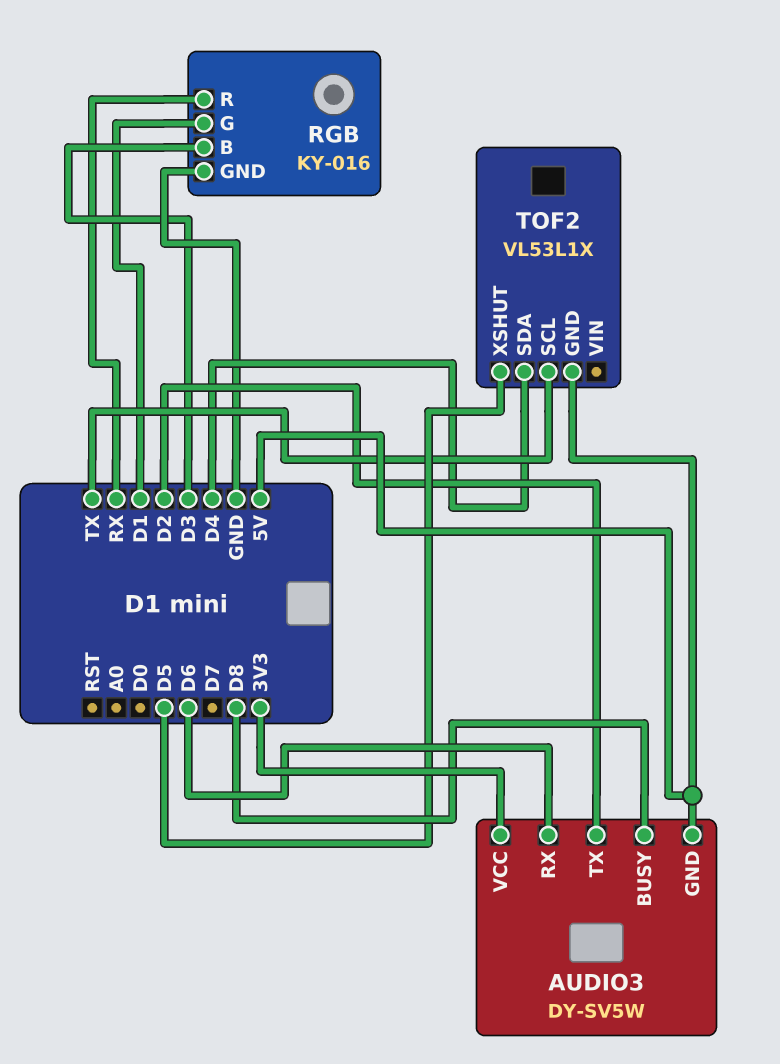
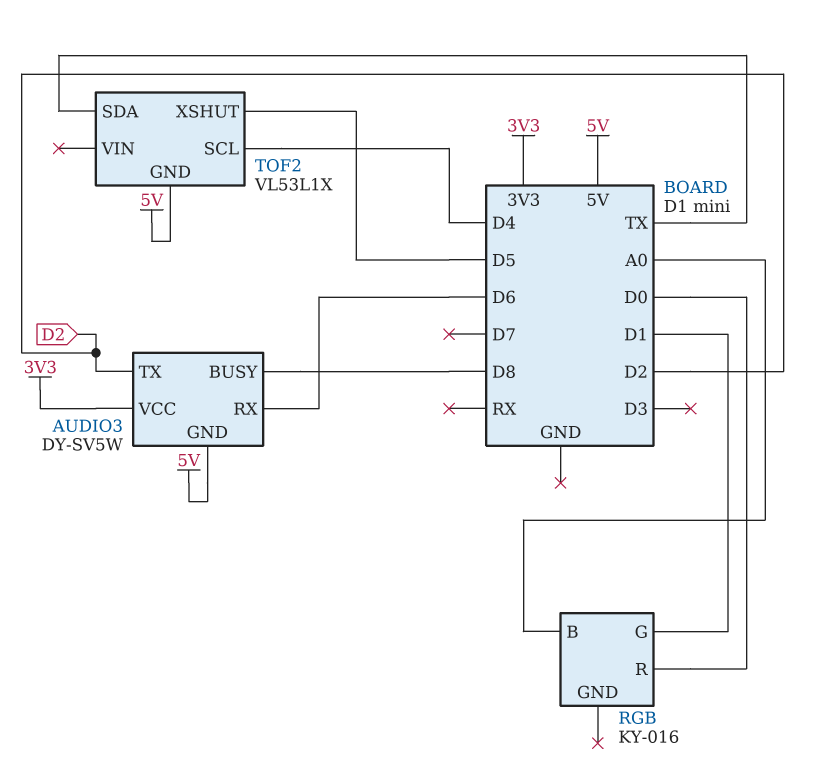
RGB pin B: D3 -> A0
RGB pin GND: GND -> none
RGB pin R: RX -> D0
TOF2 pin SCL: TX -> D4
TOF2 pin SDA: D4 -> TX

